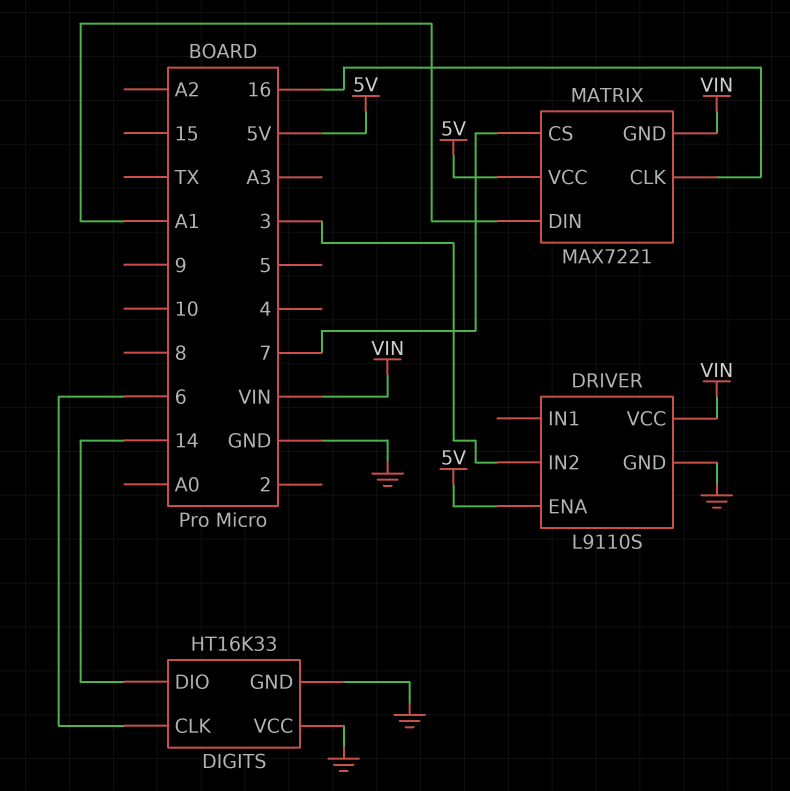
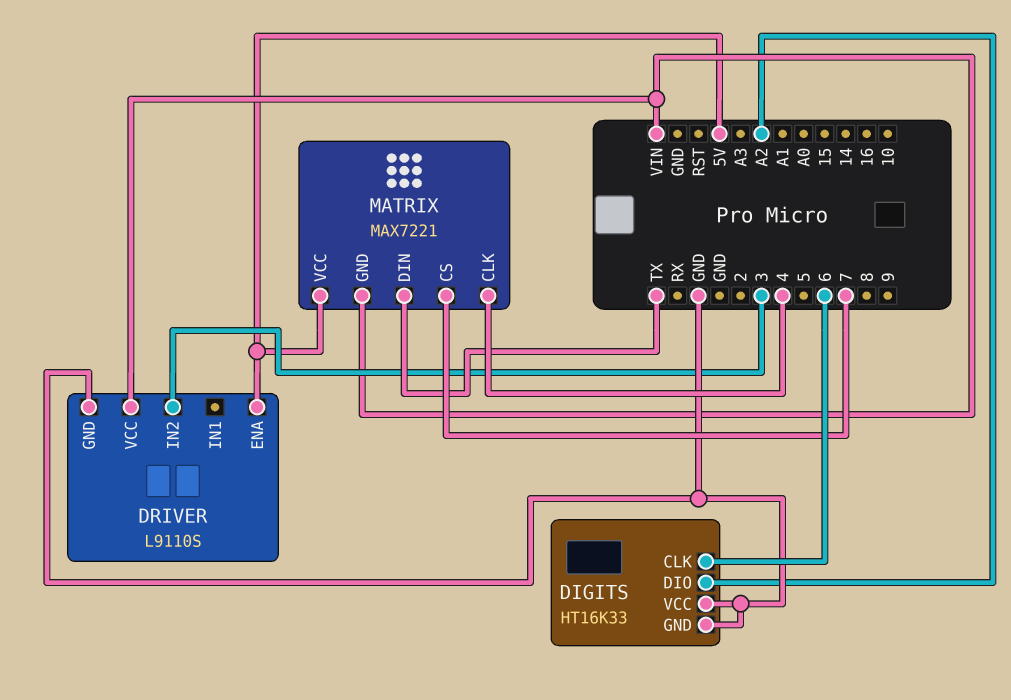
DIGITS pin DIO: 14 -> A2
MATRIX pin CLK: 16 -> 4
MATRIX pin DIN: A1 -> TX

